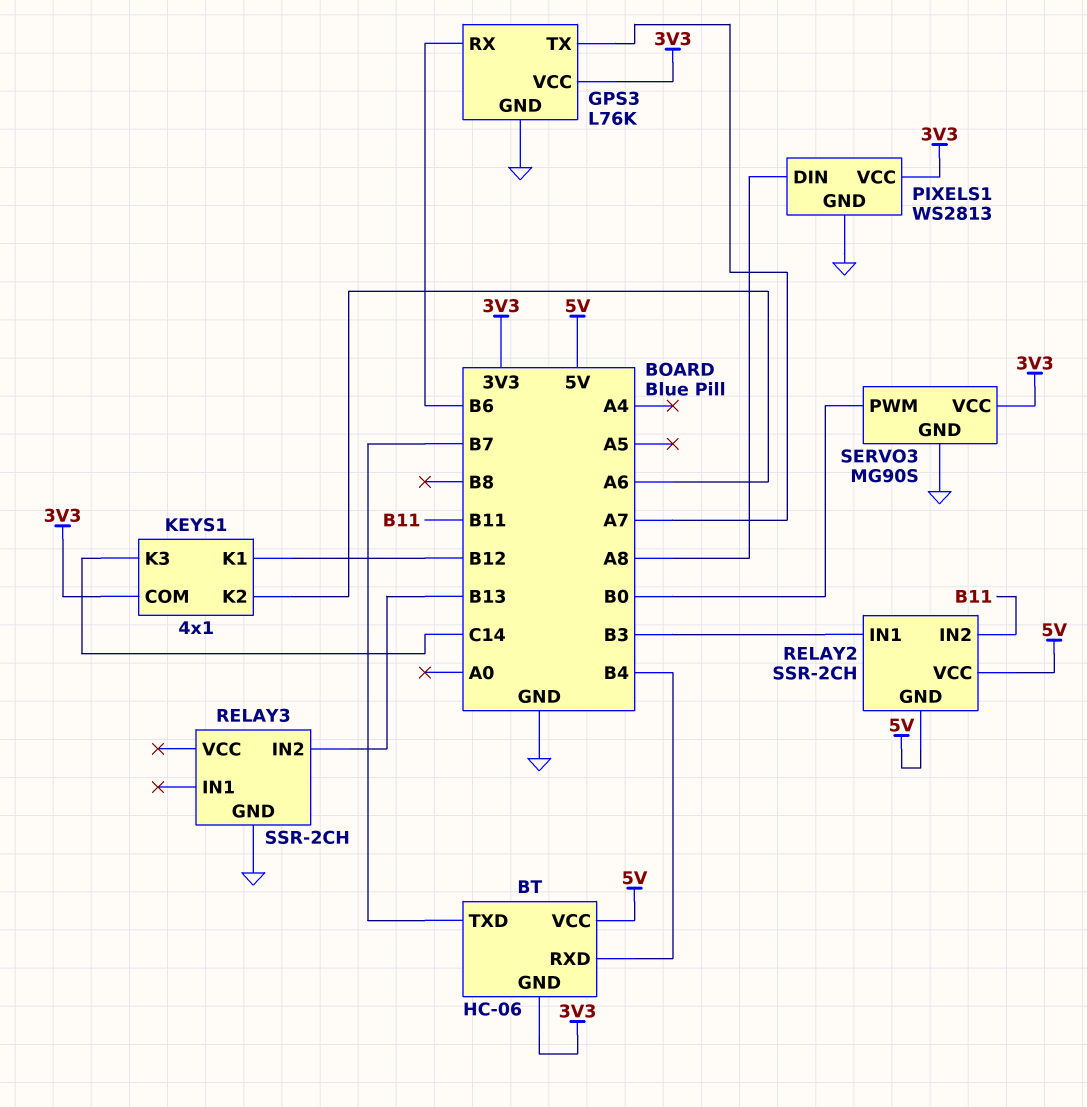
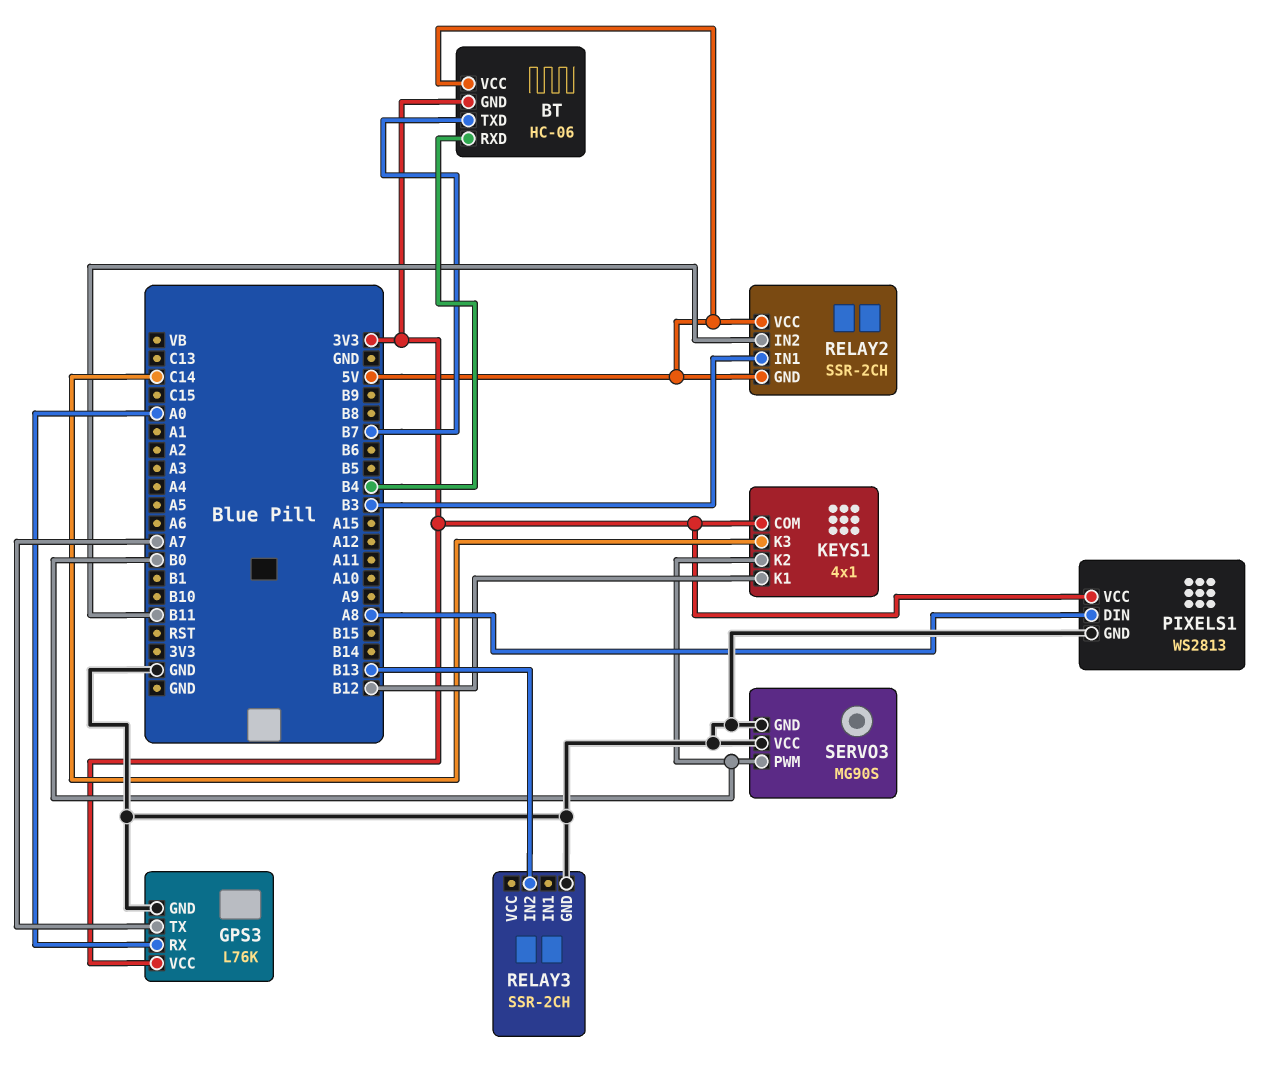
GPS3 pin RX: B6 -> A0
KEYS1 pin K2: A6 -> B0
SERVO3 pin VCC: 3V3 -> GND

